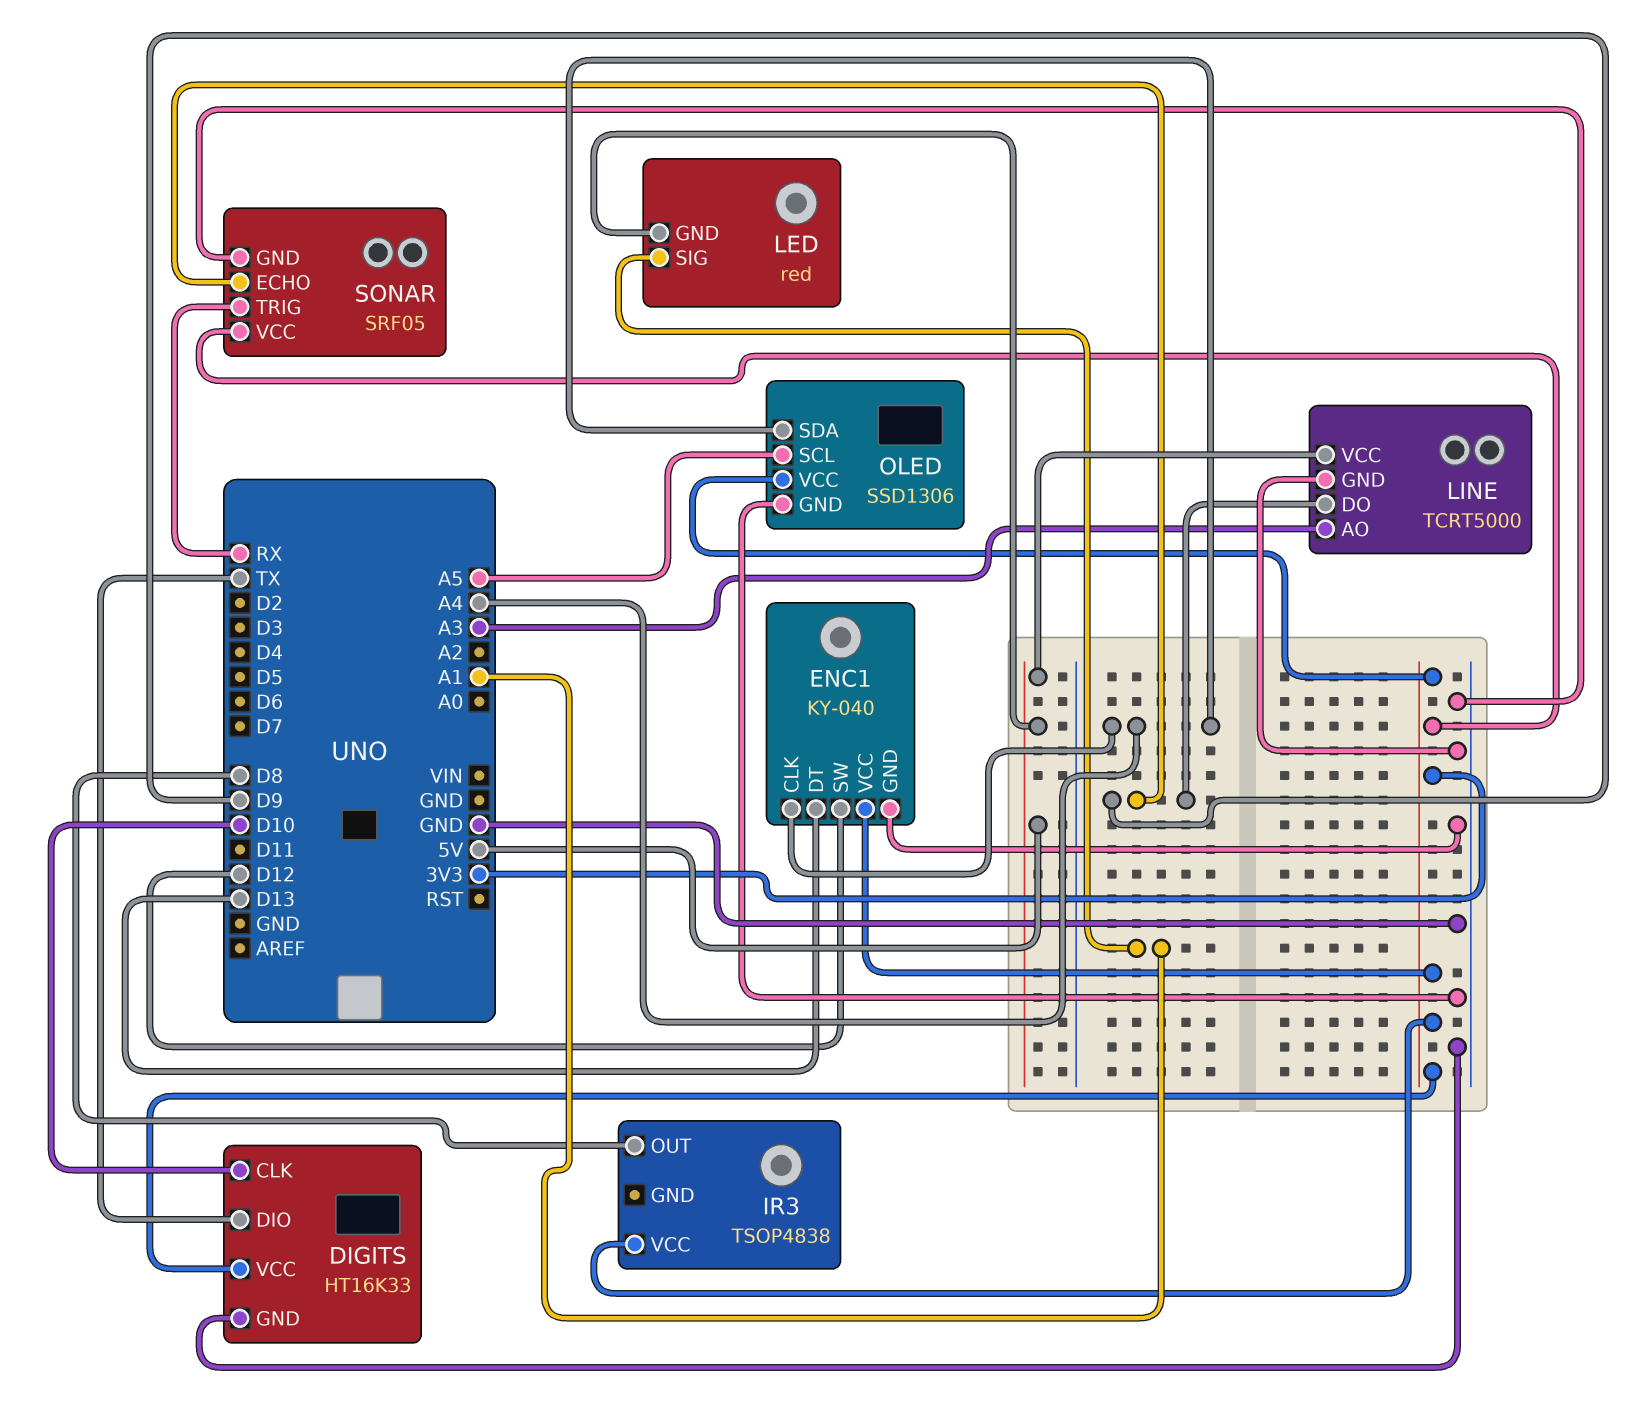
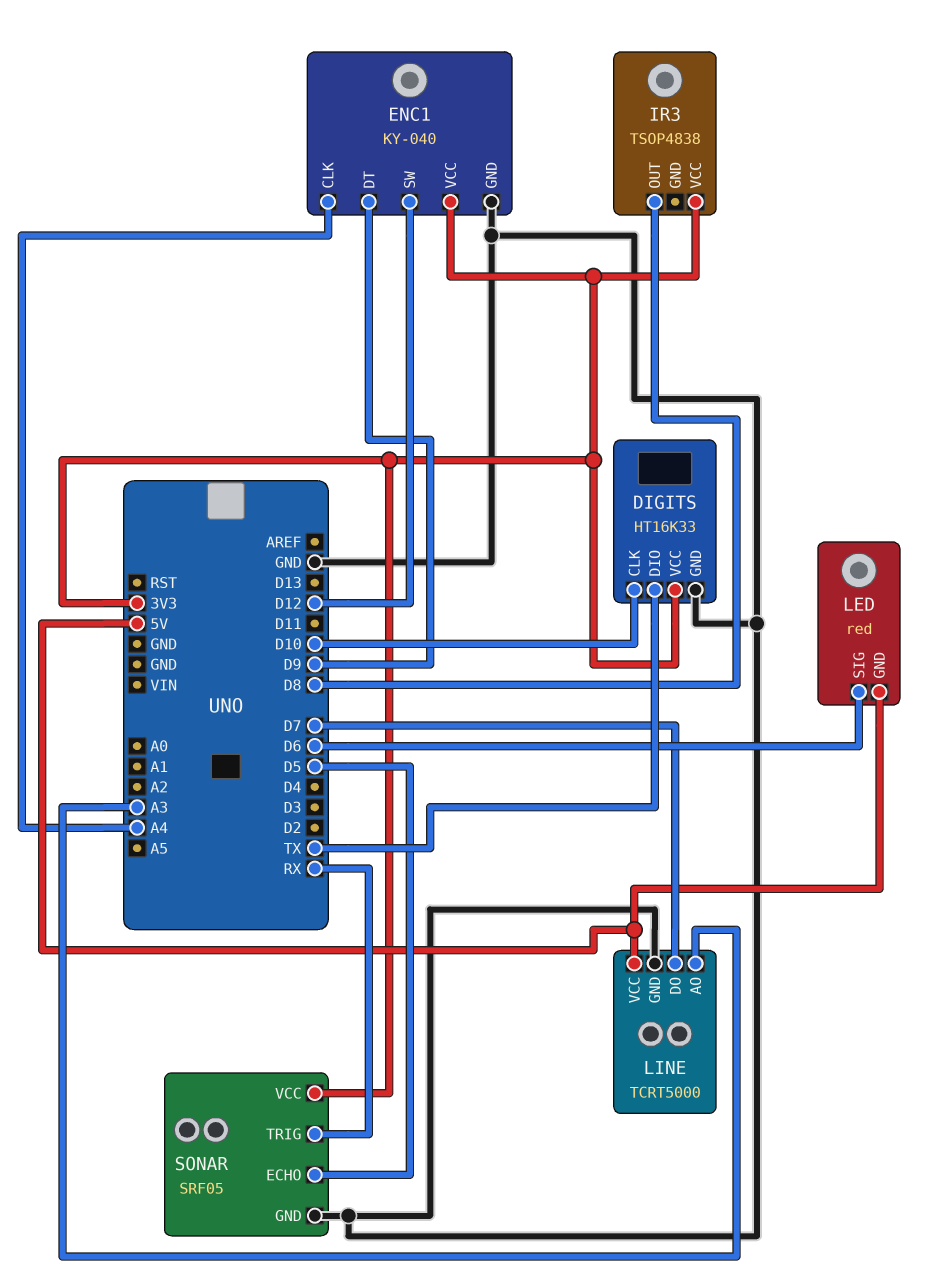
ENC1 pin DT: D13 -> D9
LED pin SIG: A1 -> D6
LINE pin DO: D9 -> D7
OLED: SSD1306 -> none
OLED pin GND: GND -> none
OLED pin SCL: A5 -> none
OLED pin SDA: A4 -> none
OLED pin VCC: 3V3 -> none
SONAR pin ECHO: D9 -> D5

